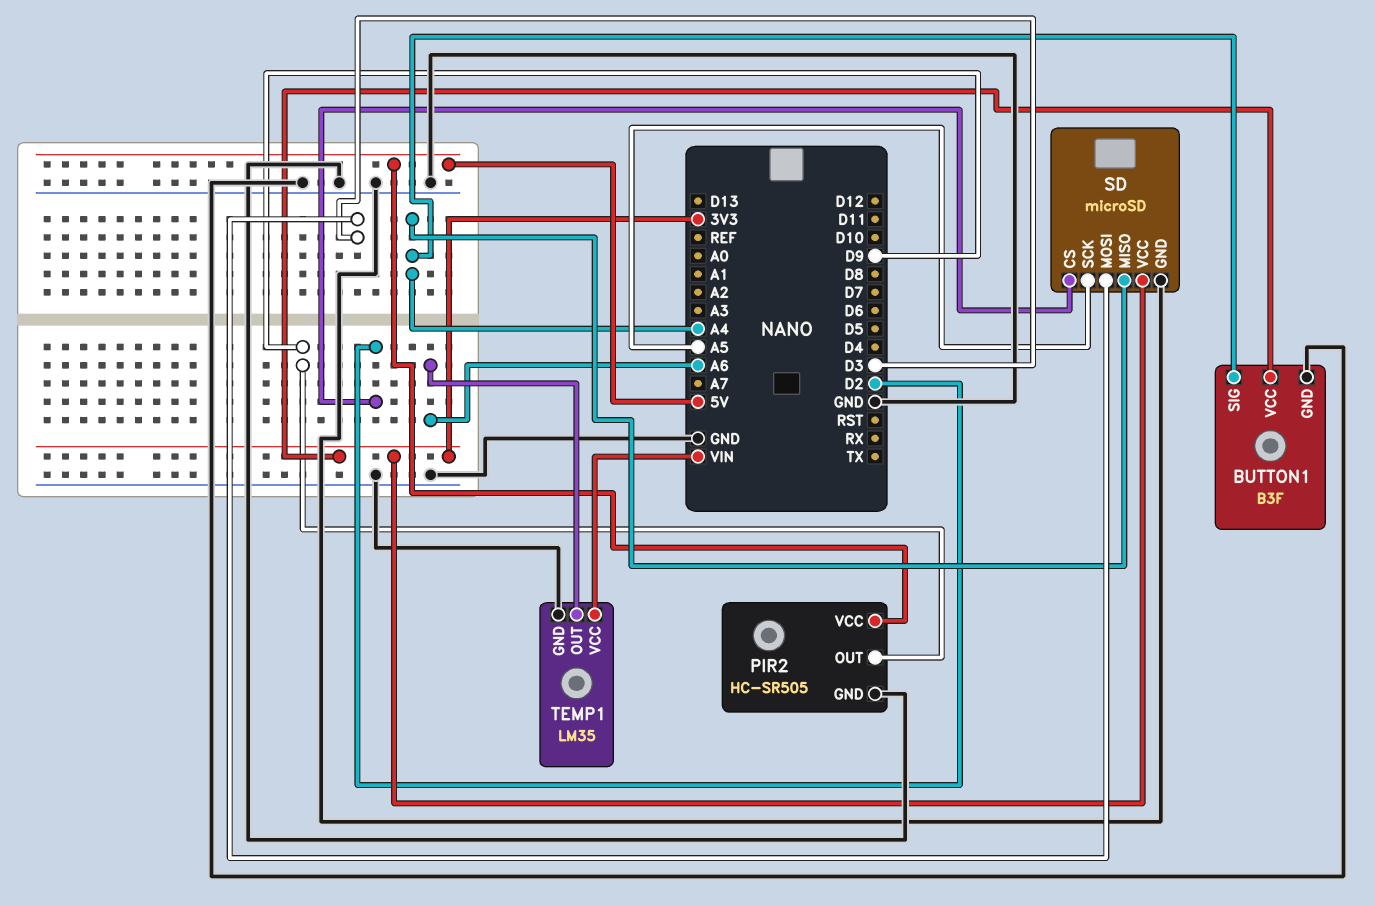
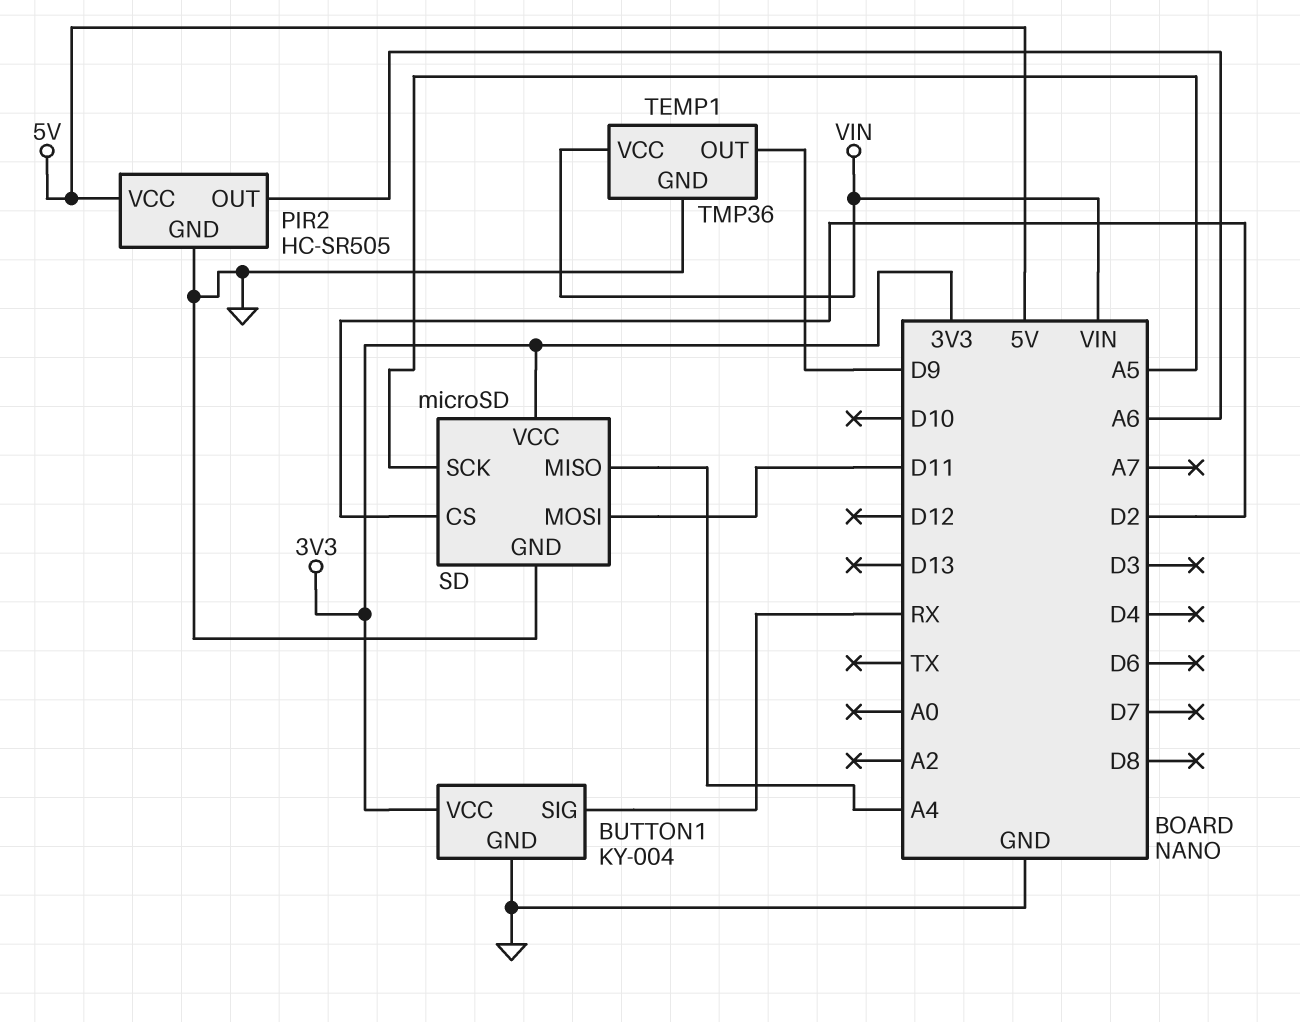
BUTTON1: B3F -> KY-004
BUTTON1 pin SIG: A4 -> RX
PIR2 pin OUT: D9 -> A6
SD pin MOSI: D3 -> D11
TEMP1: LM35 -> TMP36
TEMP1 pin OUT: A6 -> D9

